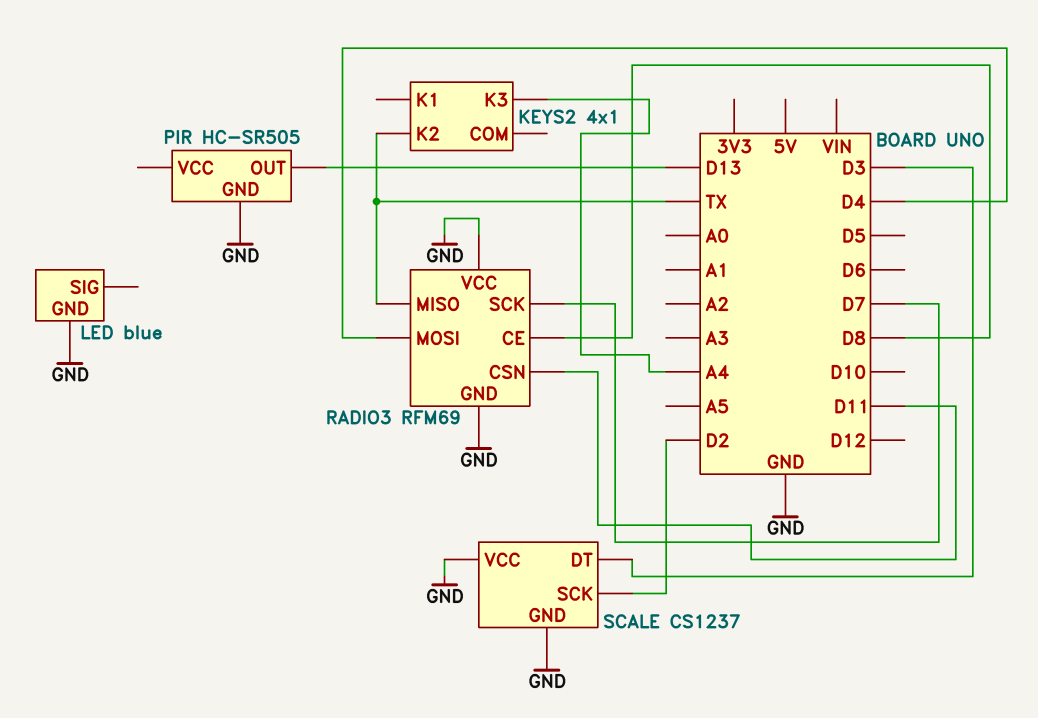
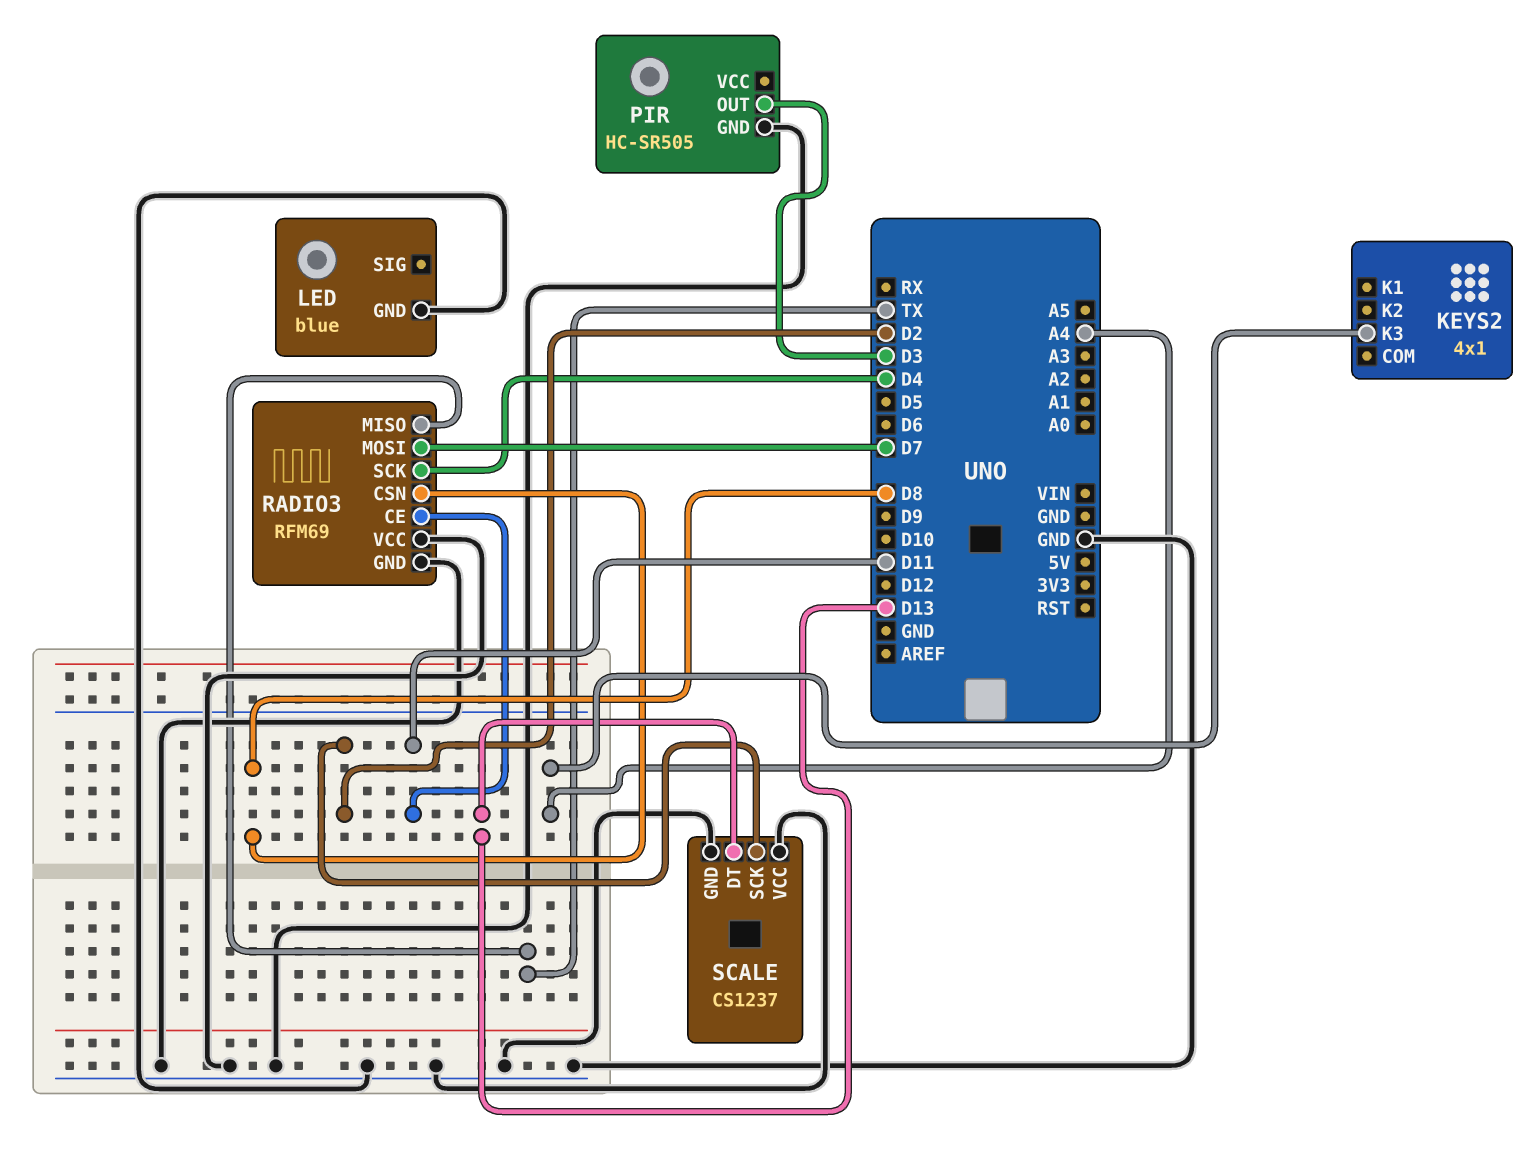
KEYS2 pin K2: TX -> none
PIR pin OUT: D13 -> D3
RADIO3 pin CE: D8 -> D11
RADIO3 pin CSN: D11 -> D8
RADIO3 pin MOSI: D4 -> D7
RADIO3 pin SCK: D7 -> D4
SCALE pin DT: D3 -> D13

